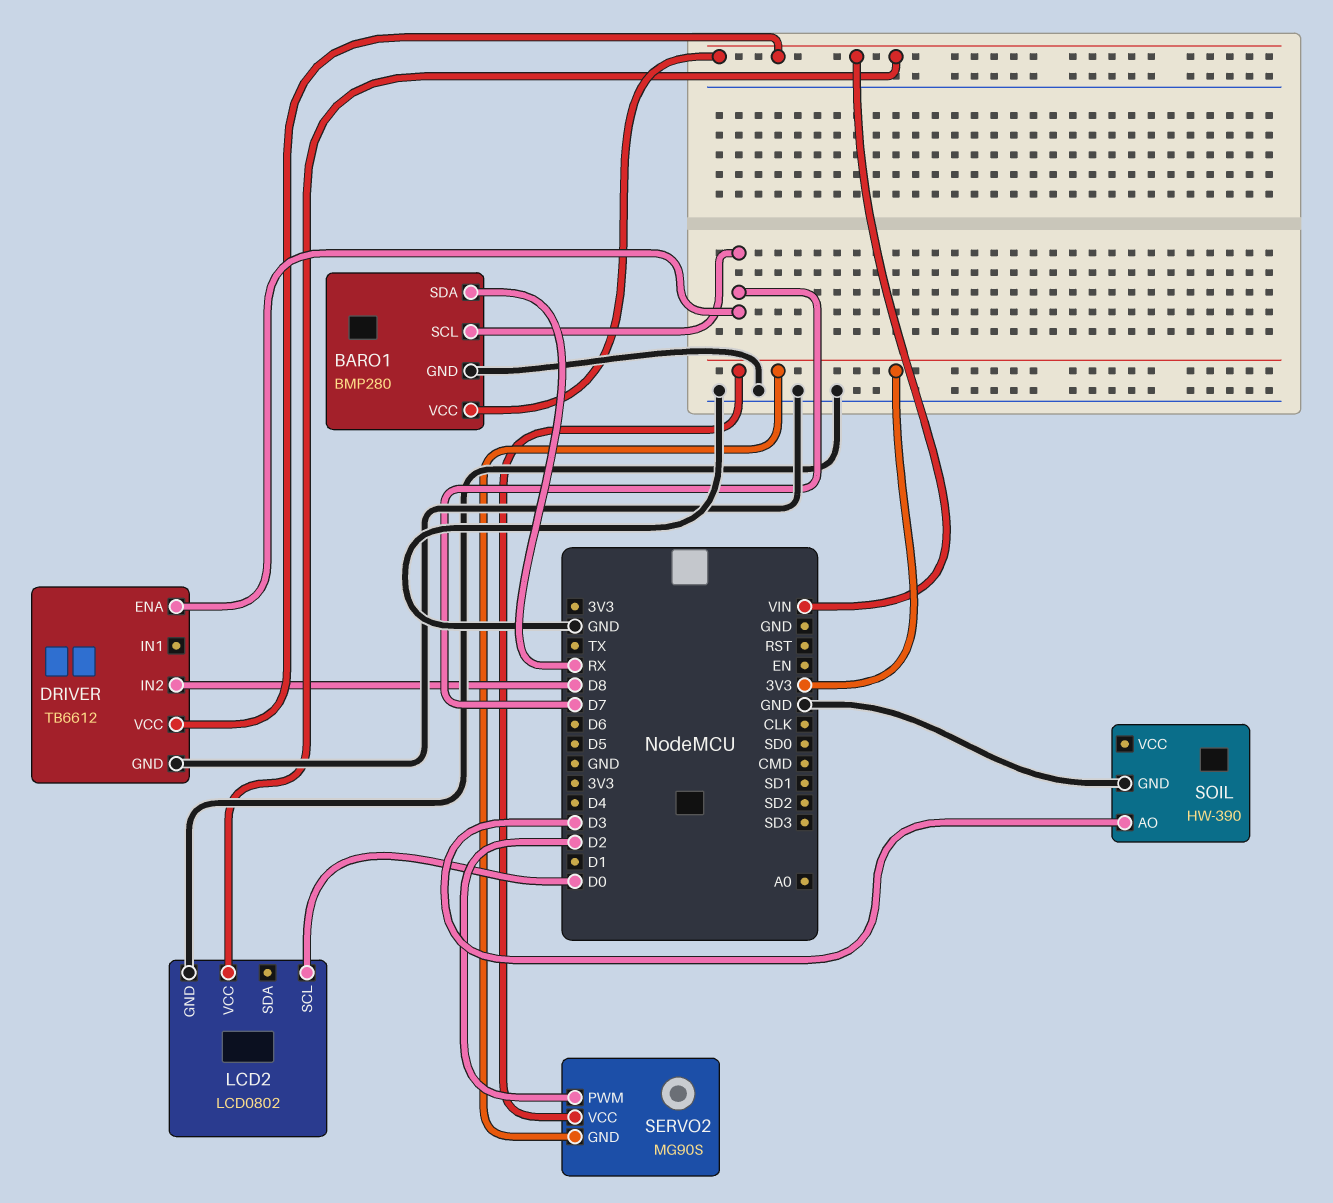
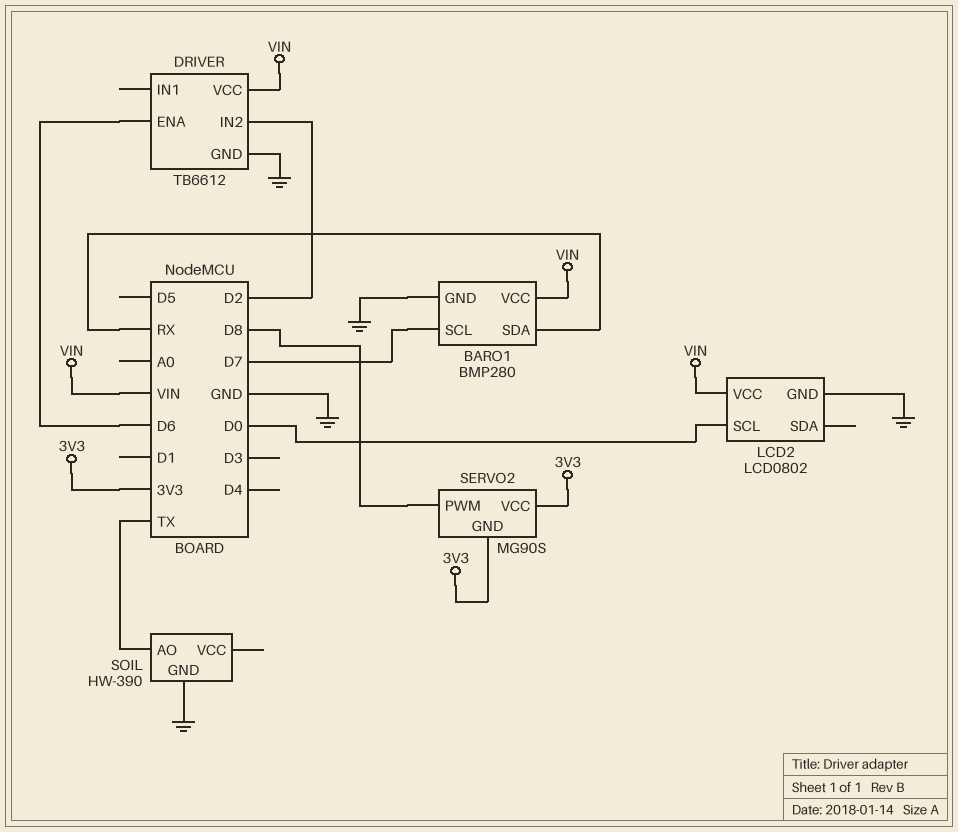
DRIVER pin ENA: D7 -> D6
DRIVER pin IN2: D8 -> D2
SERVO2 pin PWM: D2 -> D8
SOIL pin AO: D3 -> TX

